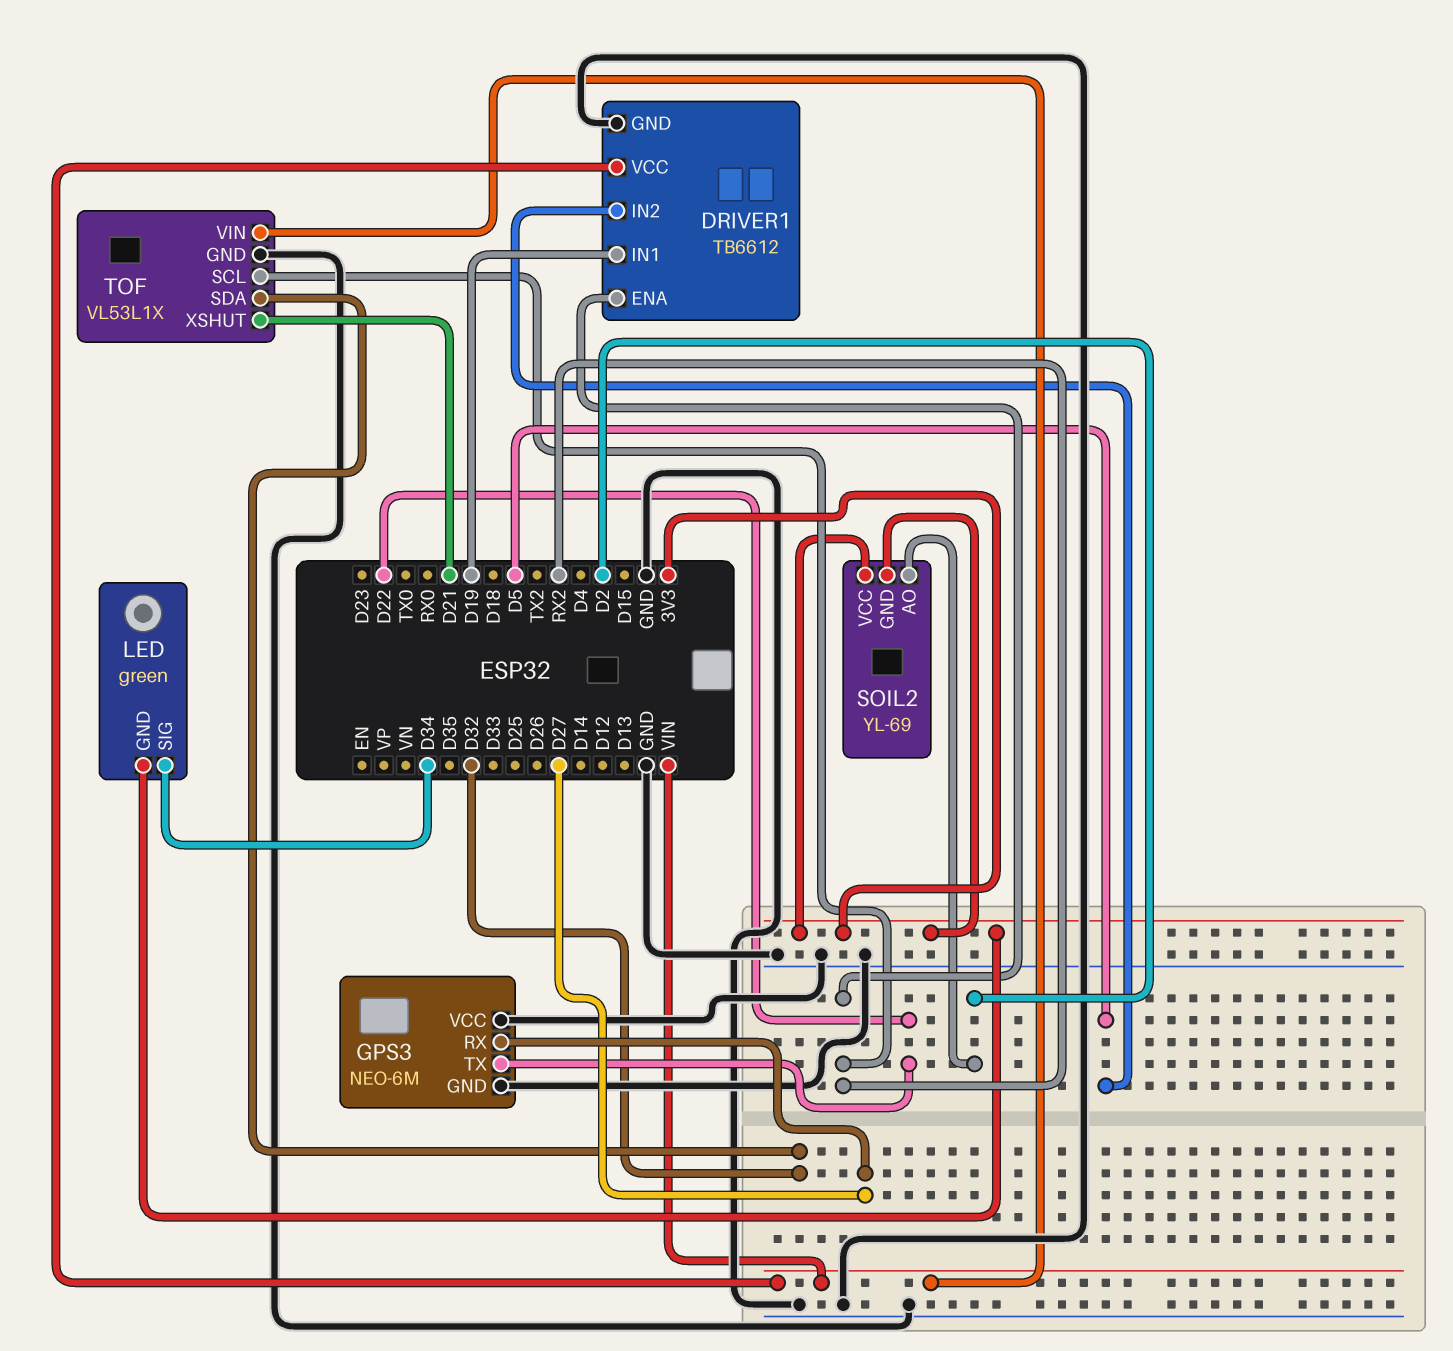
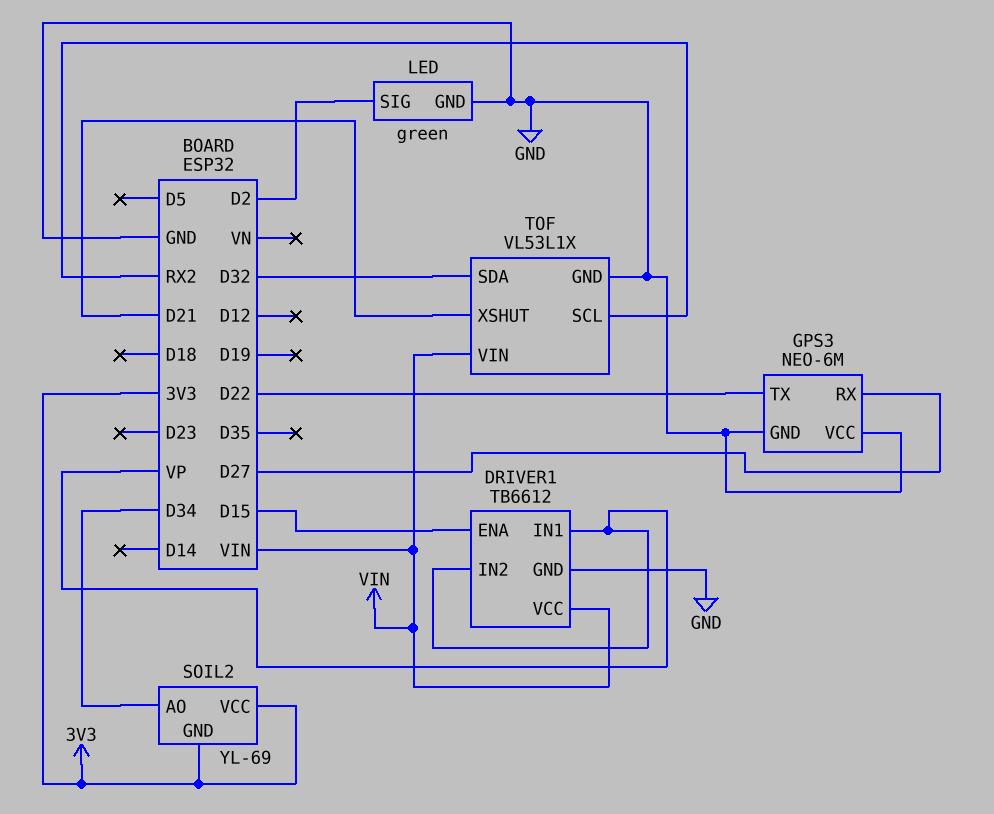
DRIVER1 pin ENA: RX2 -> D15
DRIVER1 pin IN1: D19 -> VP
DRIVER1 pin IN2: D5 -> VP
LED pin GND: 3V3 -> GND
LED pin SIG: D34 -> D2
SOIL2 pin AO: D2 -> D34

